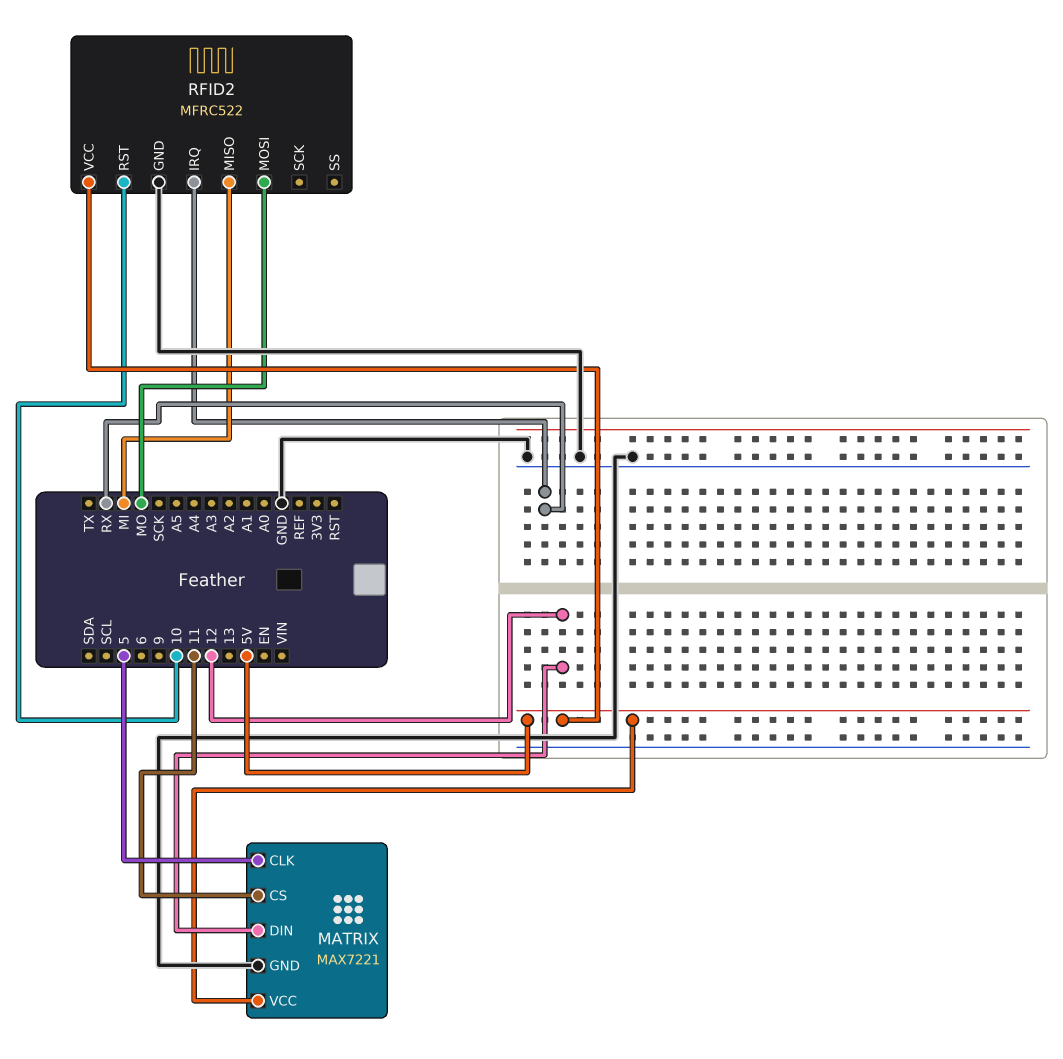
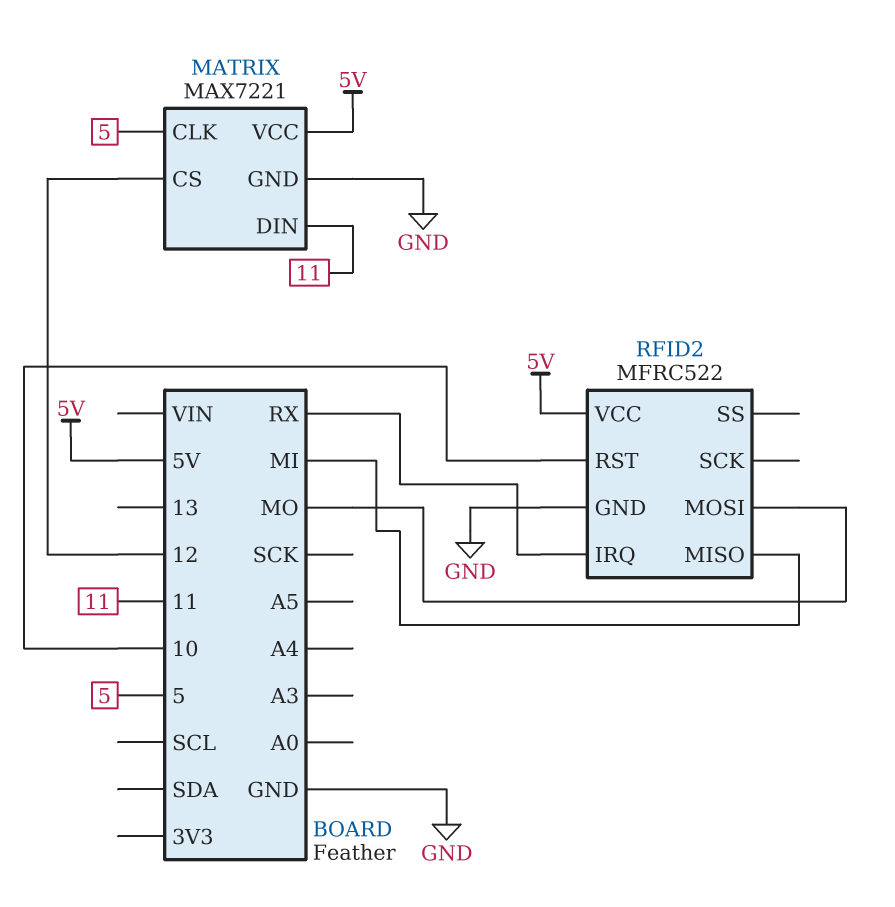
MATRIX pin CS: 11 -> 12
MATRIX pin DIN: 12 -> 11

